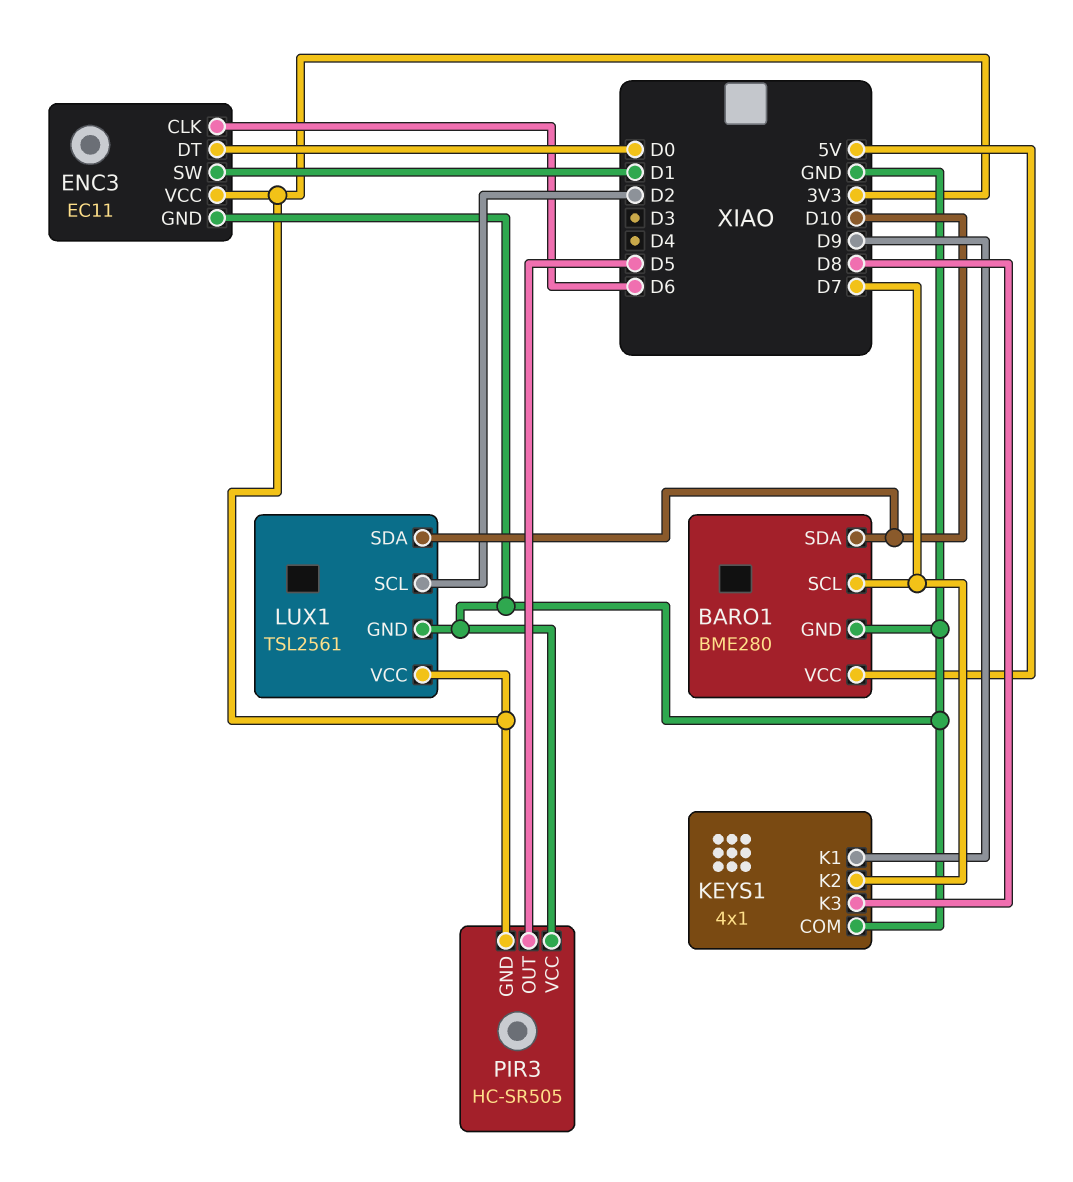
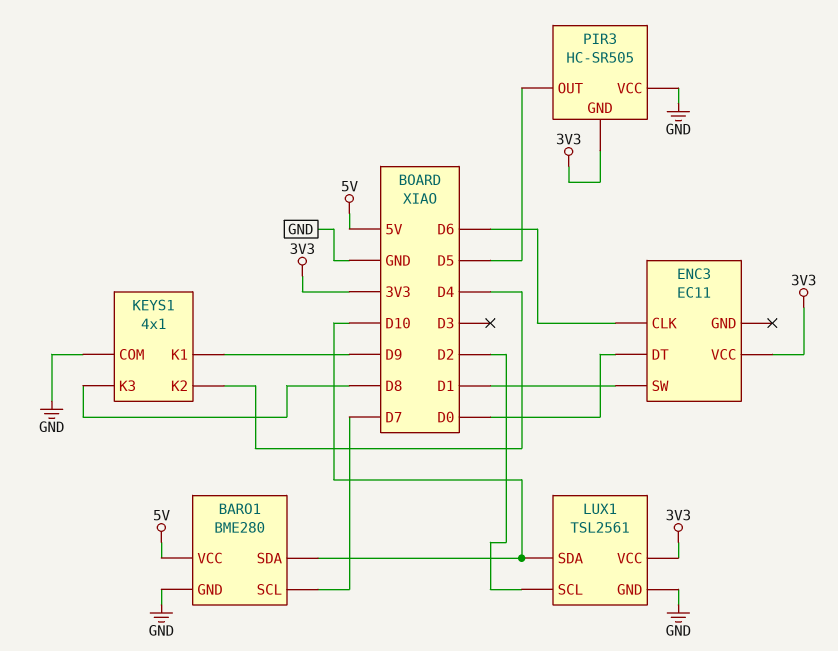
ENC3 pin GND: GND -> none
KEYS1 pin K2: D7 -> D4

